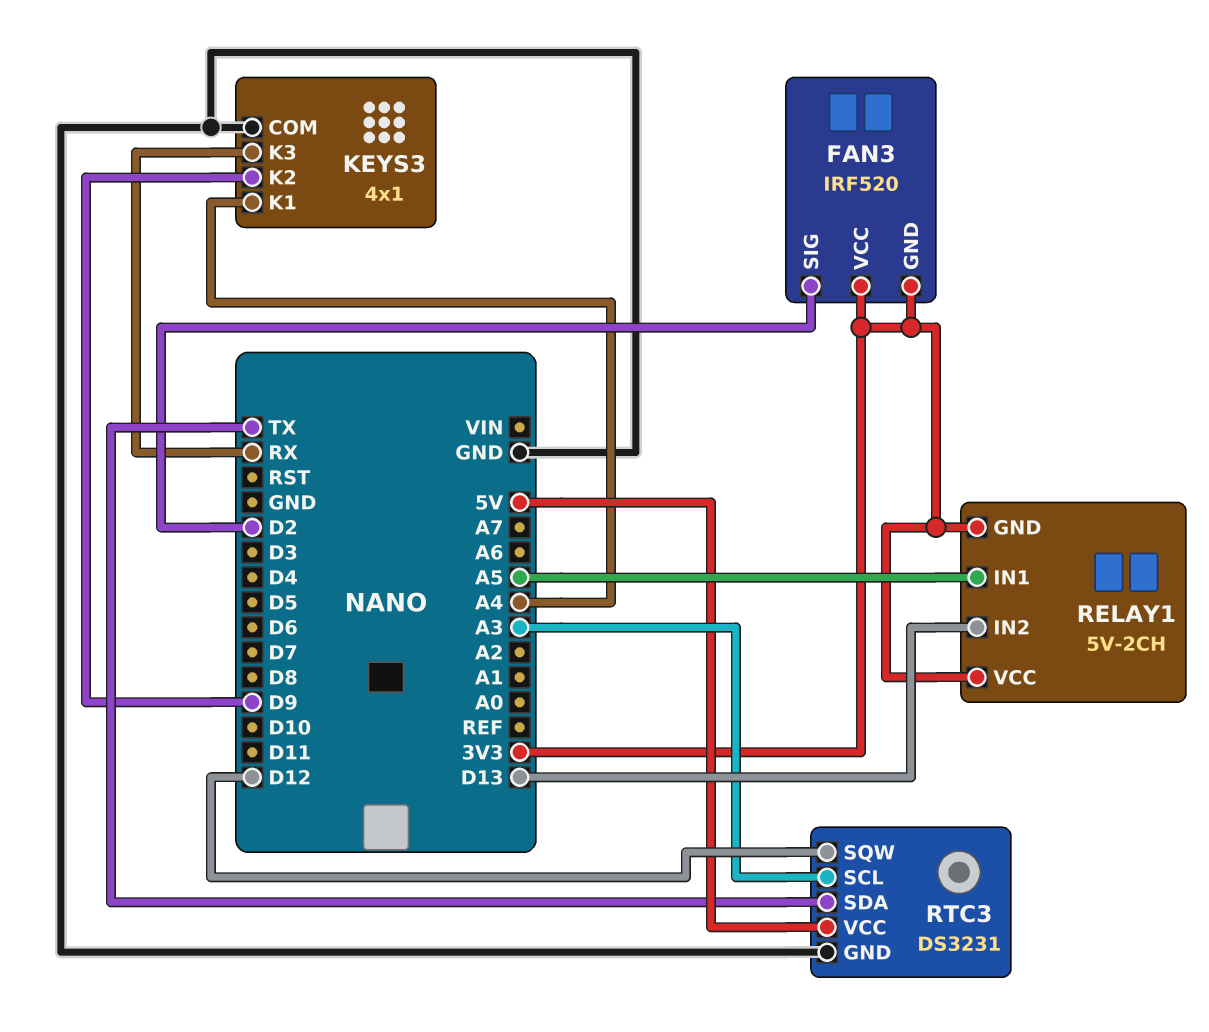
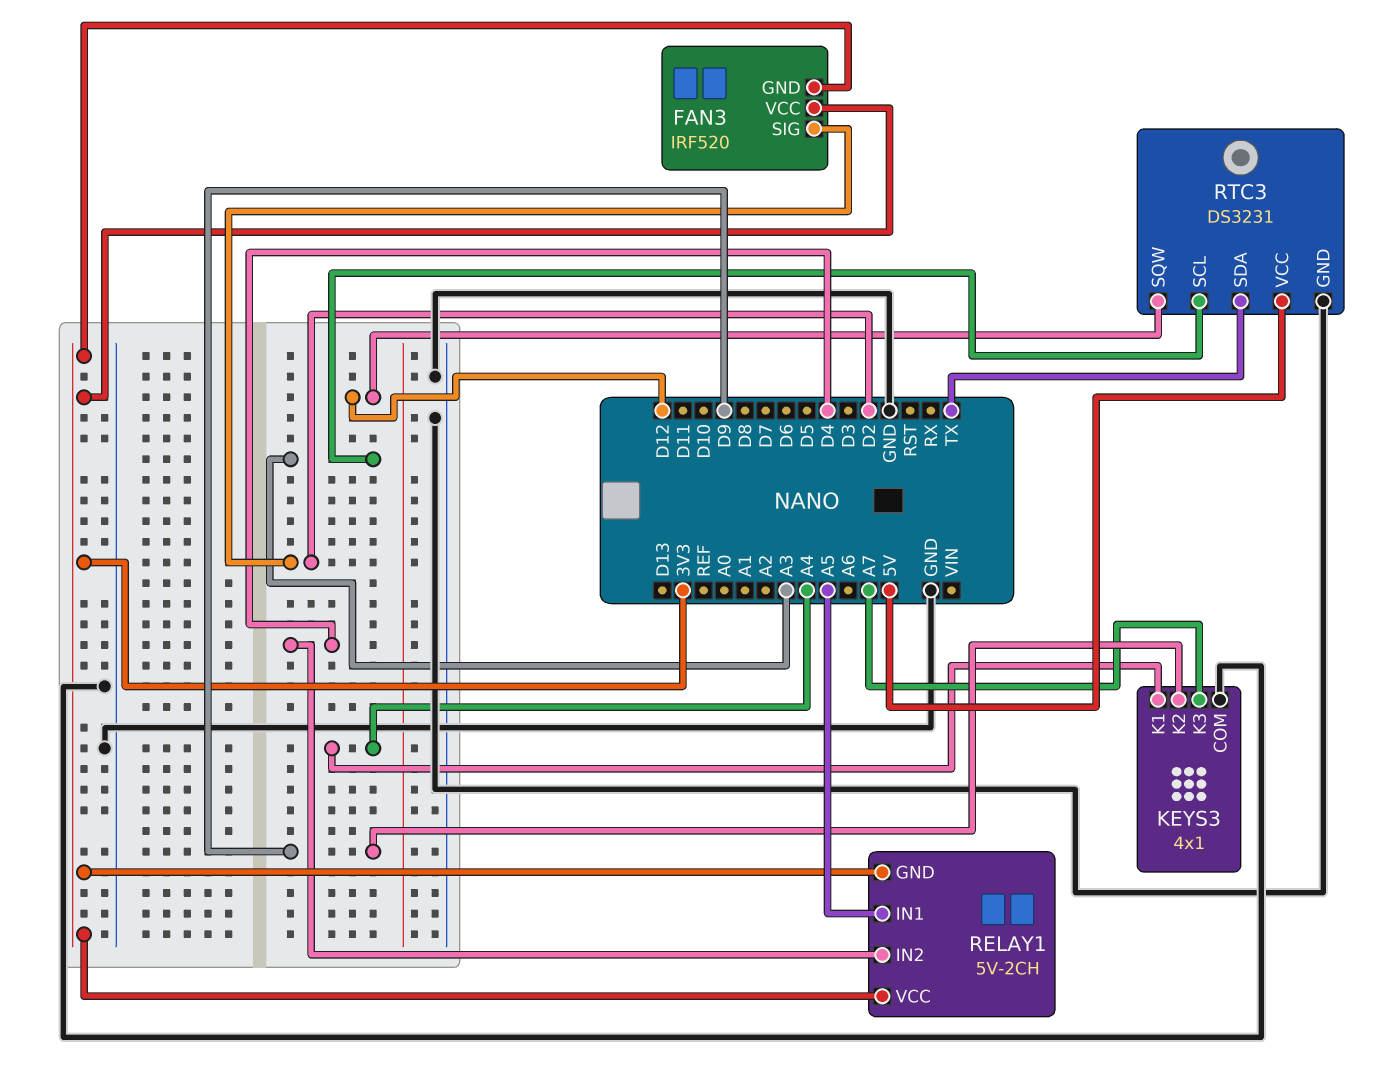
KEYS3 pin K3: RX -> A7
RELAY1 pin IN2: D13 -> D4

